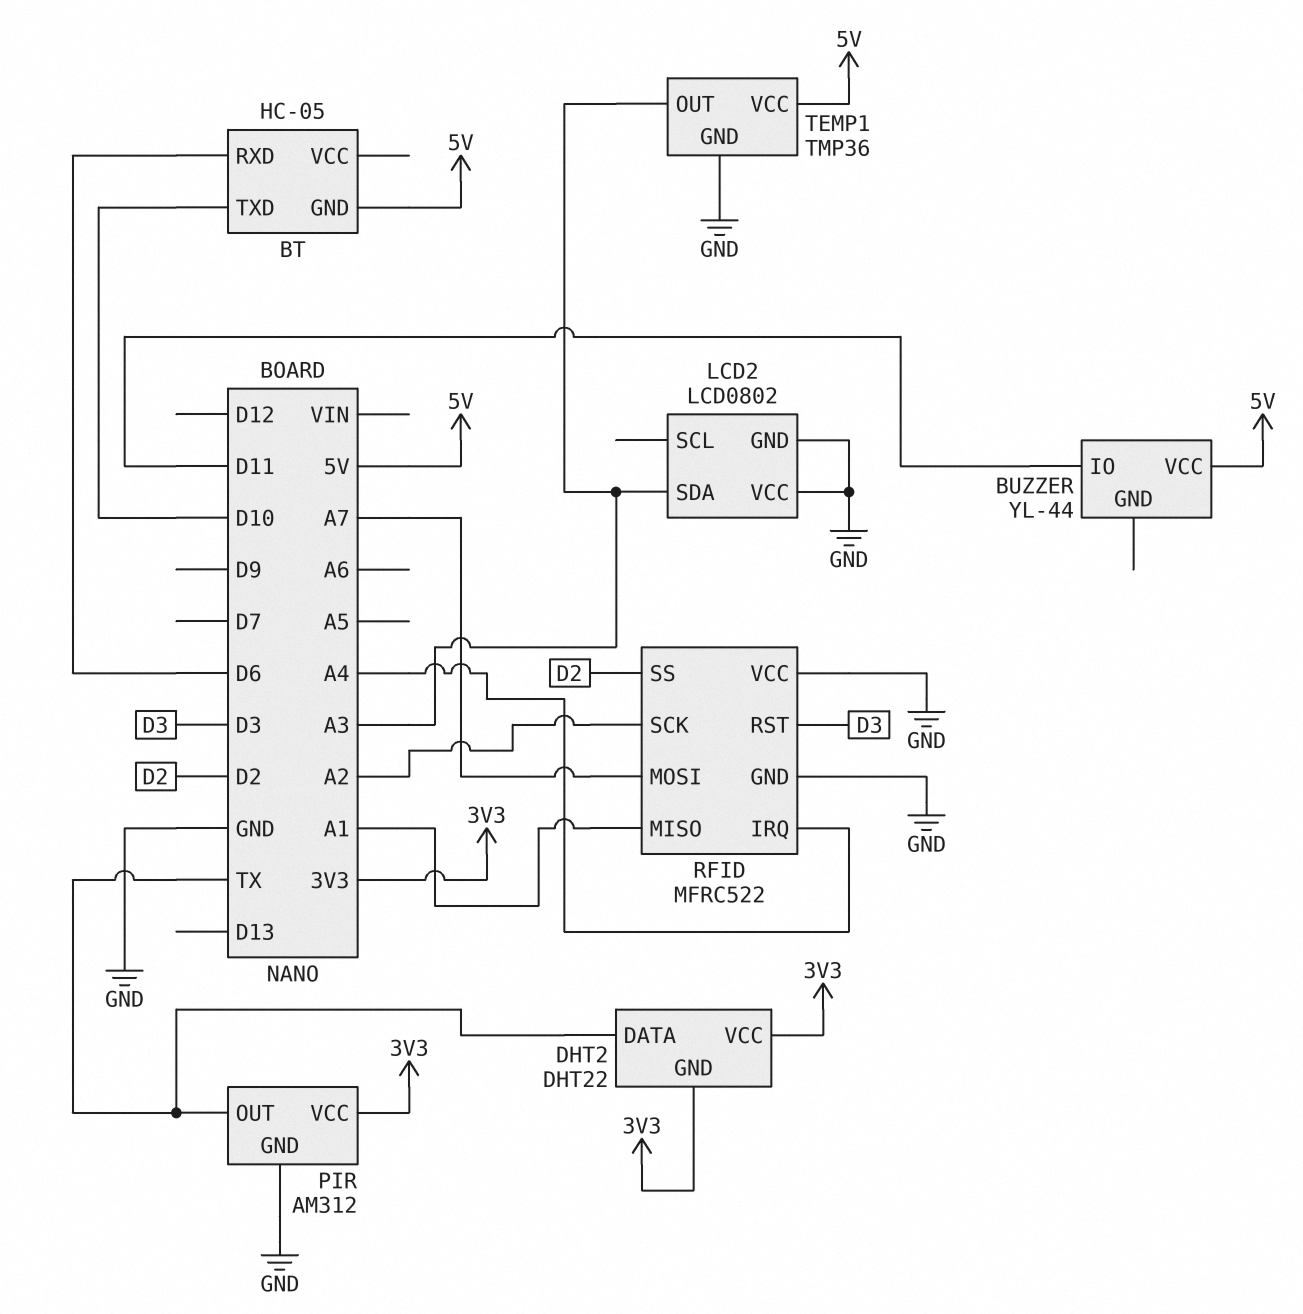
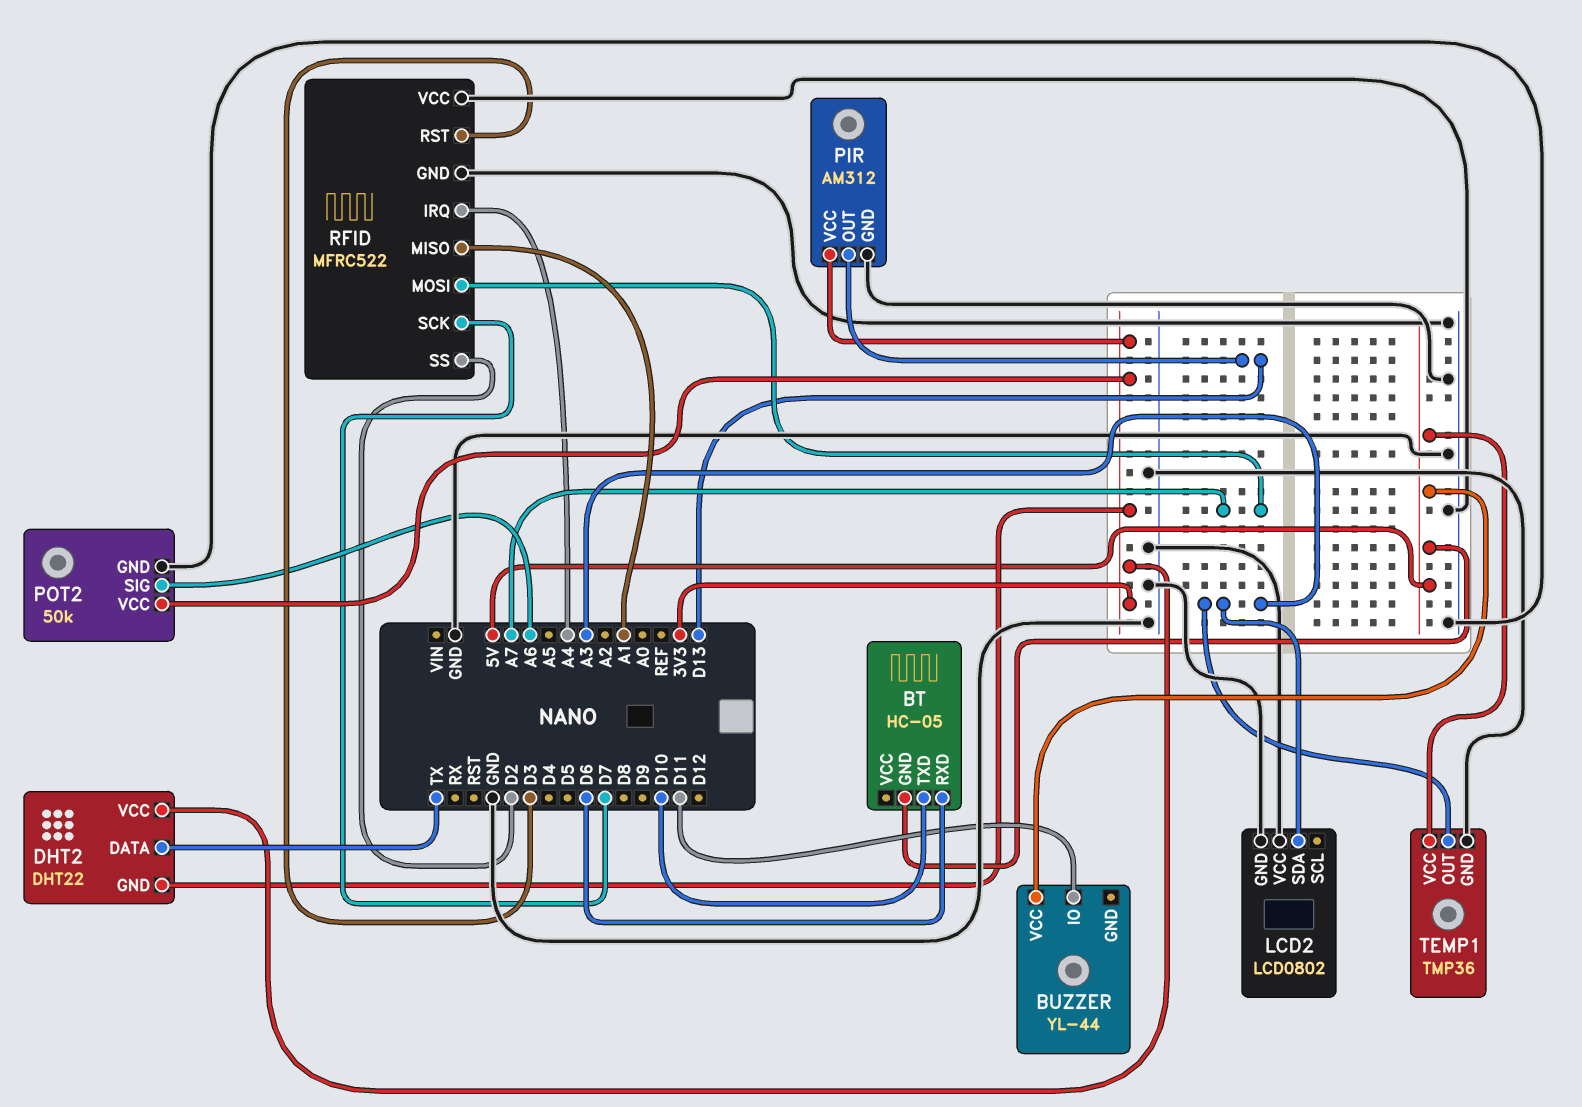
PIR pin OUT: TX -> D13
POT2: none -> 50k
POT2 pin GND: none -> GND
POT2 pin SIG: none -> A6
POT2 pin VCC: none -> 3V3
RFID pin SCK: A2 -> D7

